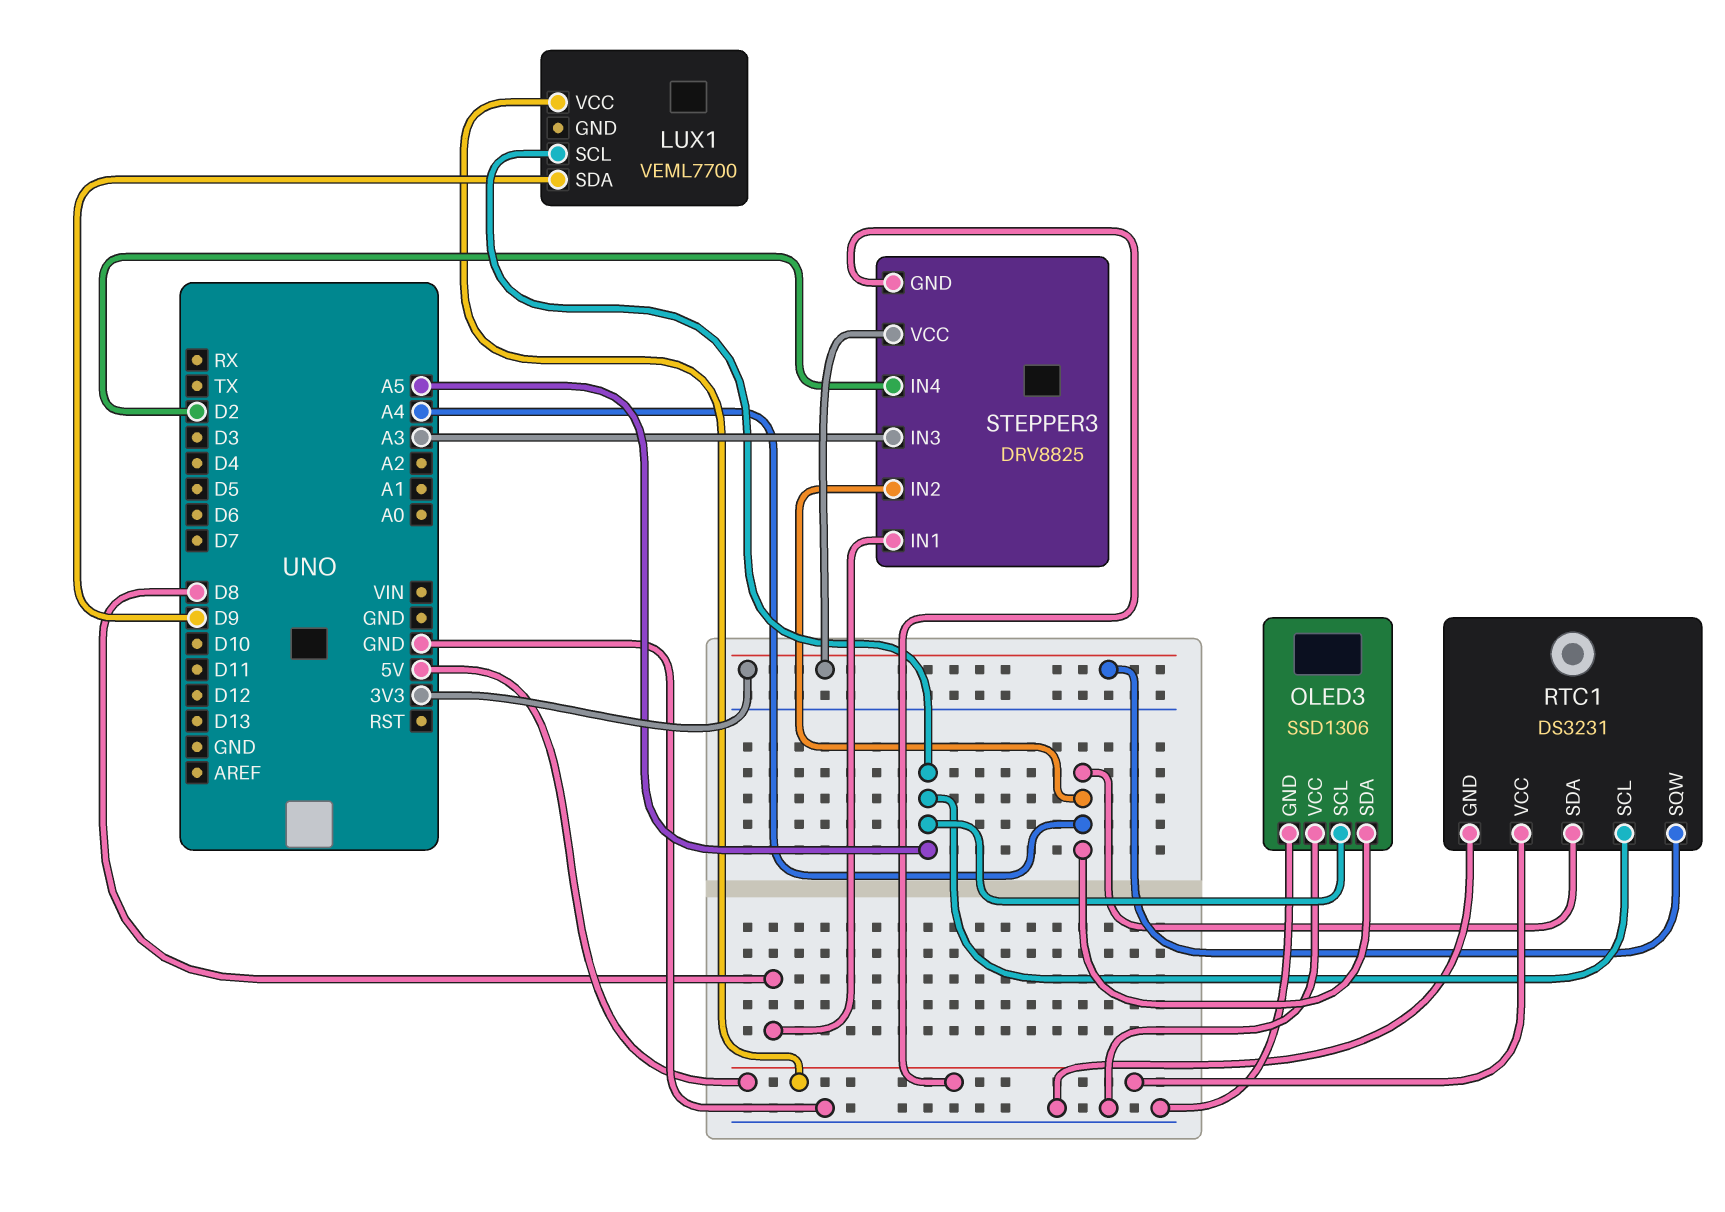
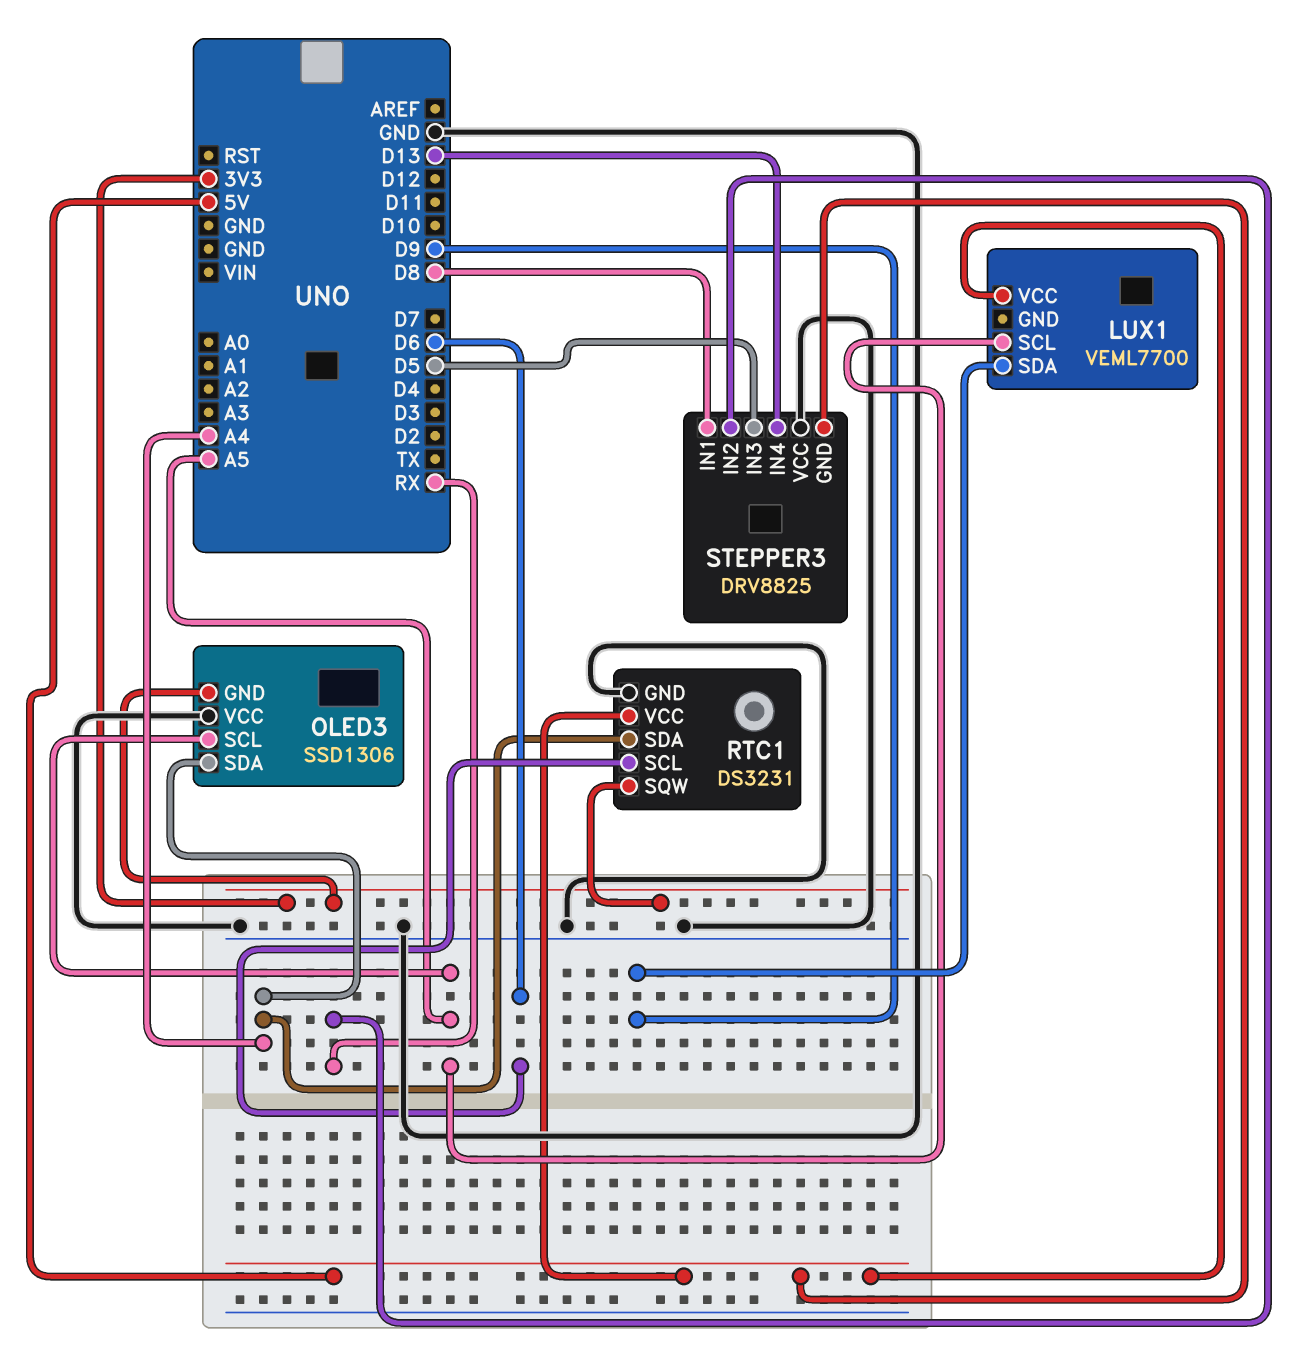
OLED3 pin GND: GND -> 3V3
RTC1 pin SCL: A5 -> D6
STEPPER3 pin IN2: A4 -> RX
STEPPER3 pin IN3: A3 -> D5
STEPPER3 pin IN4: D2 -> D13
STEPPER3 pin VCC: 3V3 -> GND

